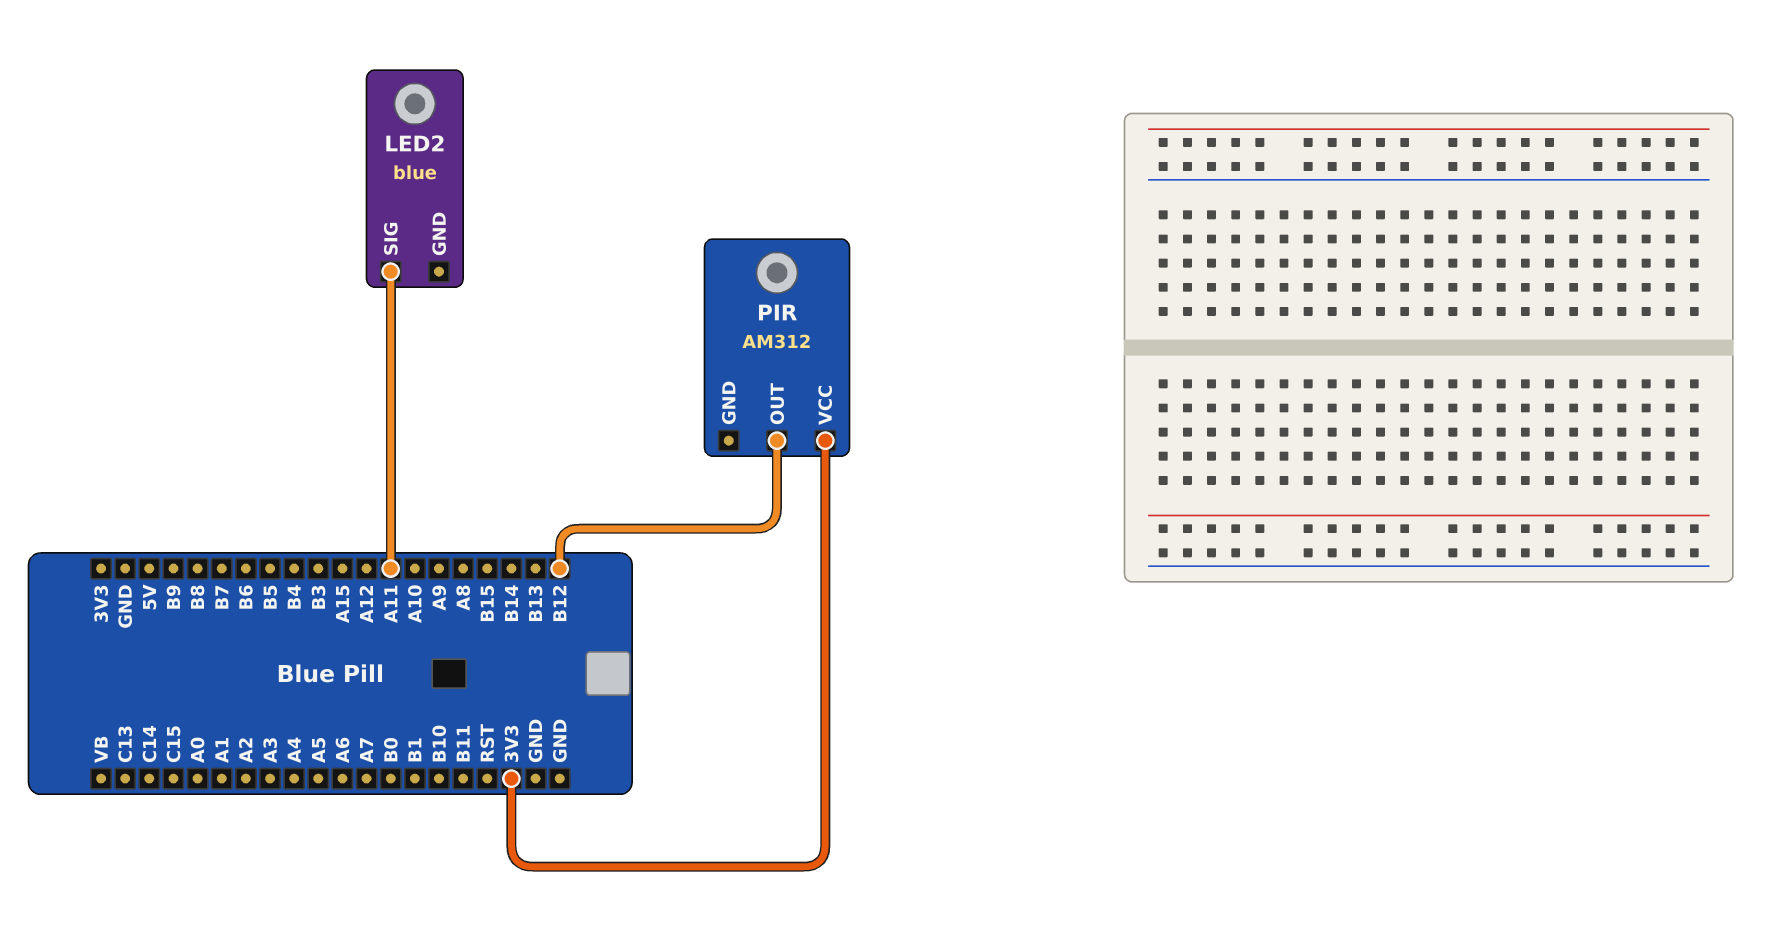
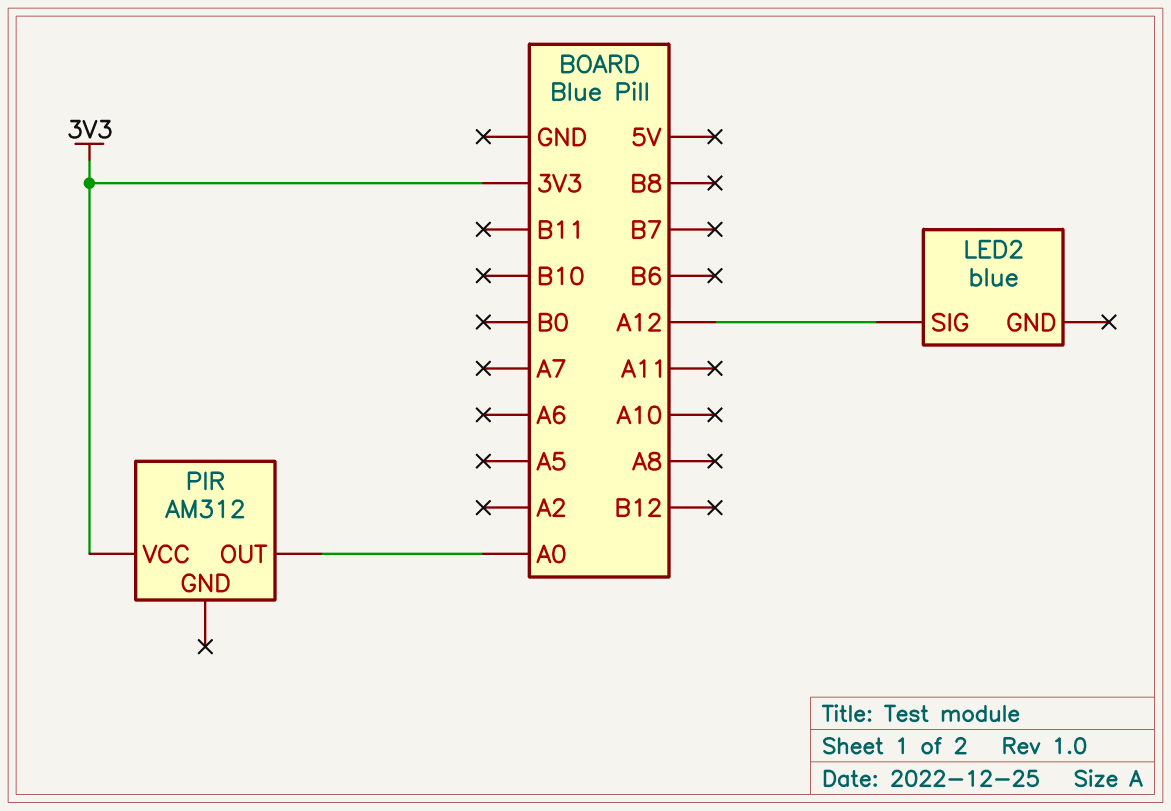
LED2 pin SIG: A11 -> A12
PIR pin OUT: B12 -> A0

